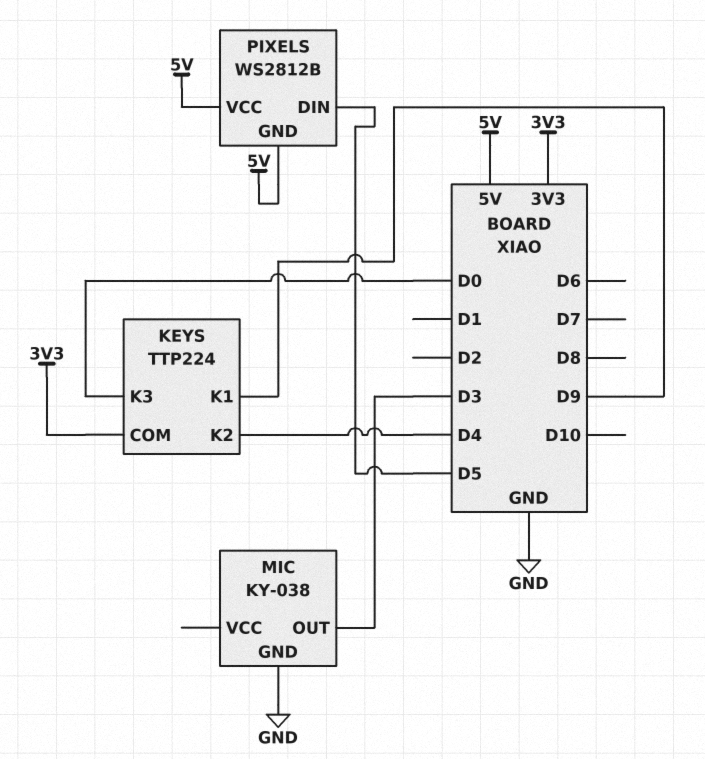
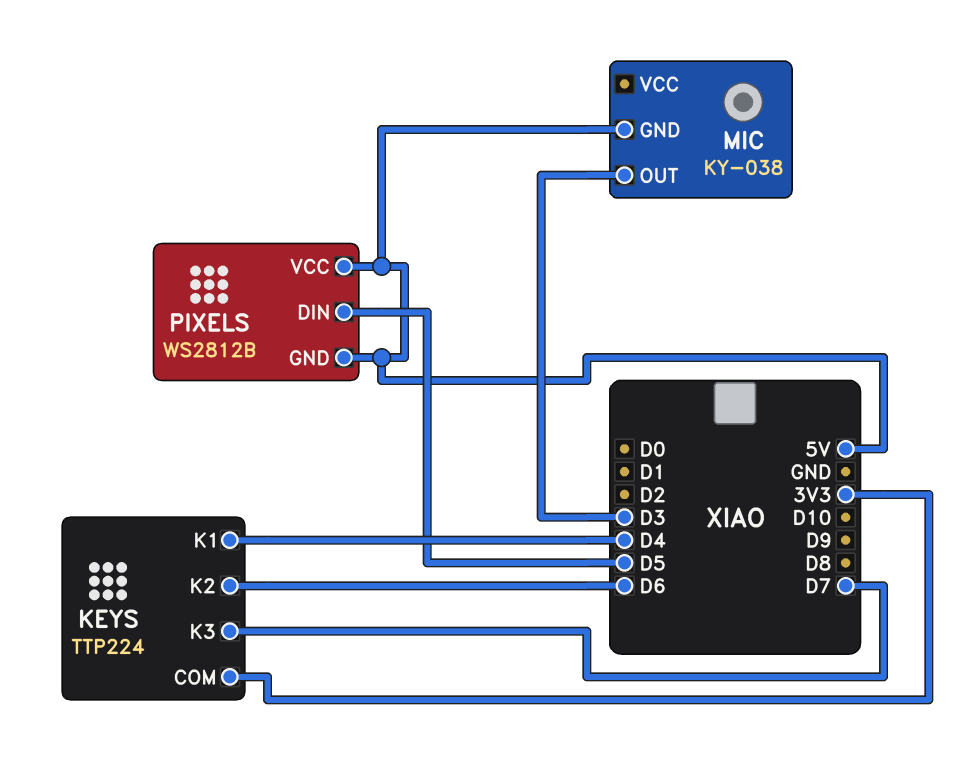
KEYS pin K1: D9 -> D4
KEYS pin K2: D4 -> D6
KEYS pin K3: D0 -> D7
MIC pin GND: GND -> 5V

